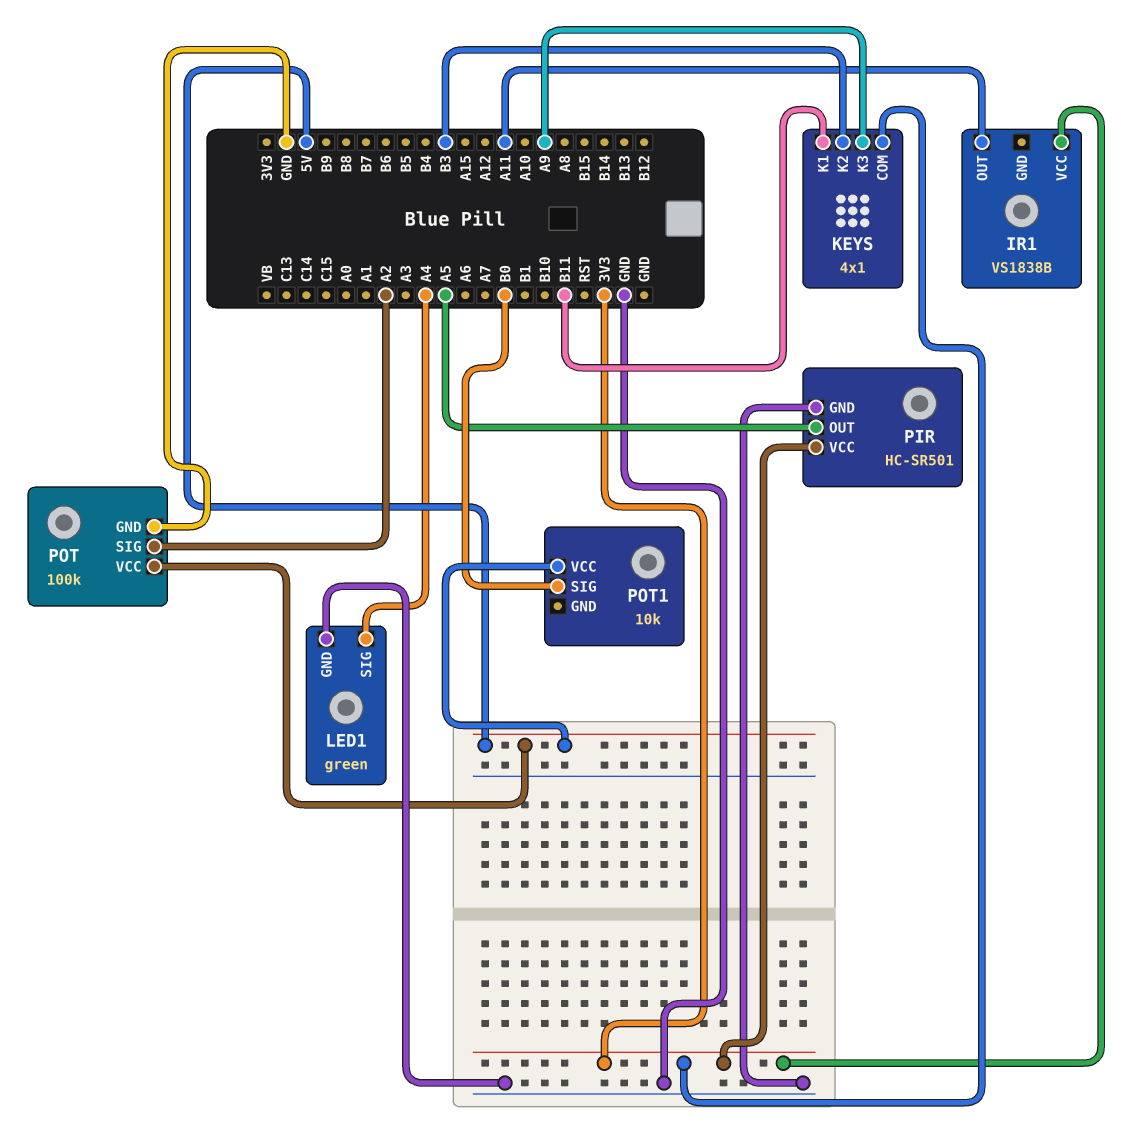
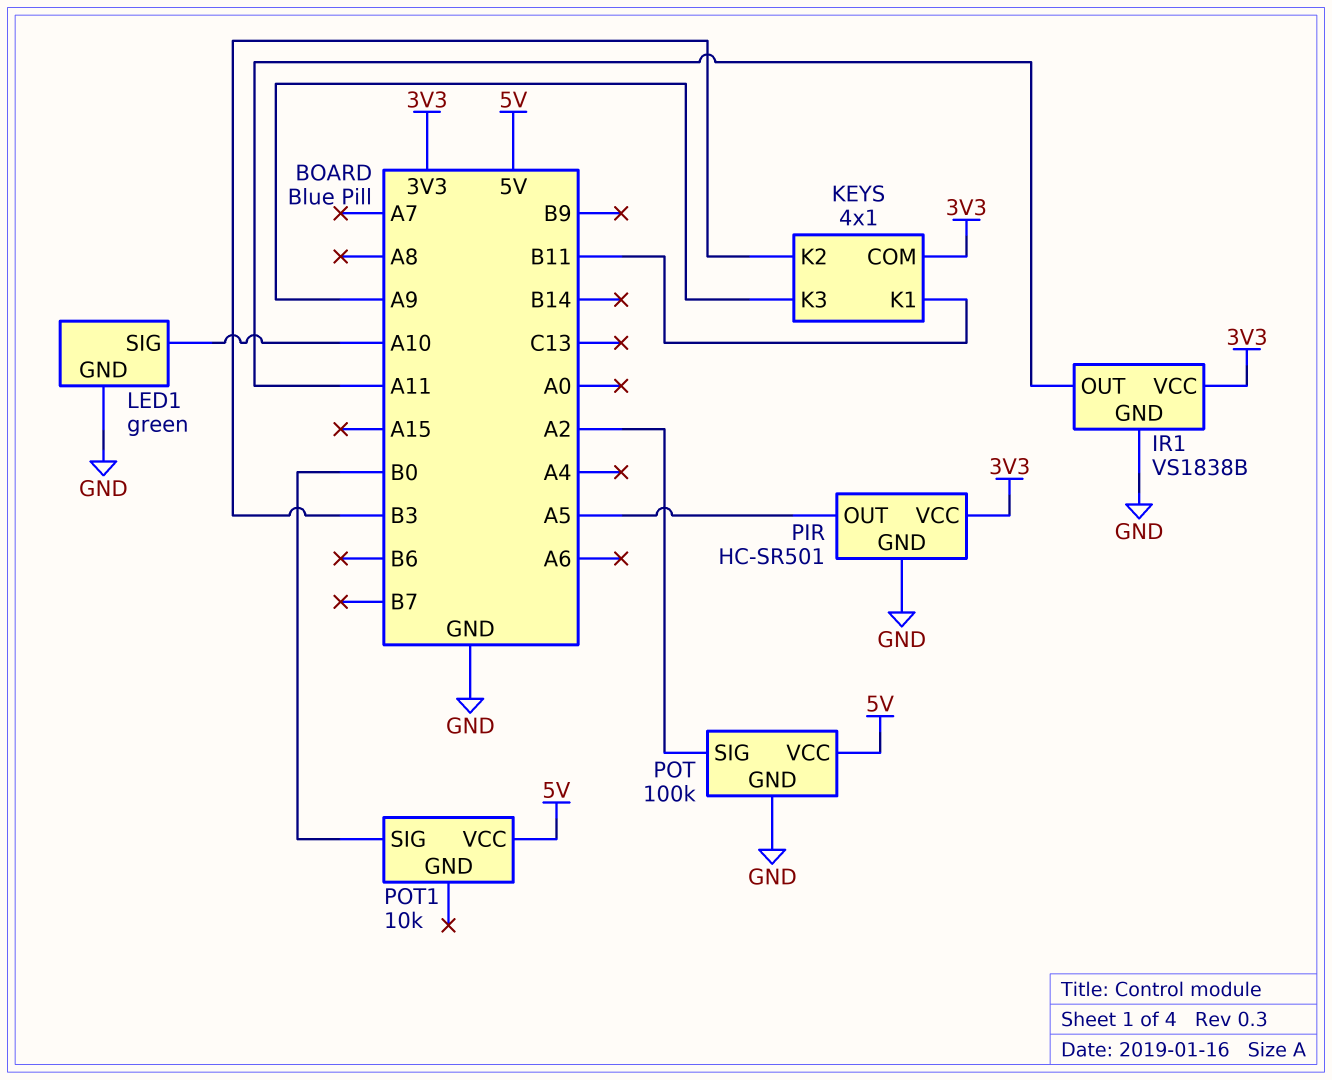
IR1 pin GND: none -> GND
LED1 pin SIG: A4 -> A10

